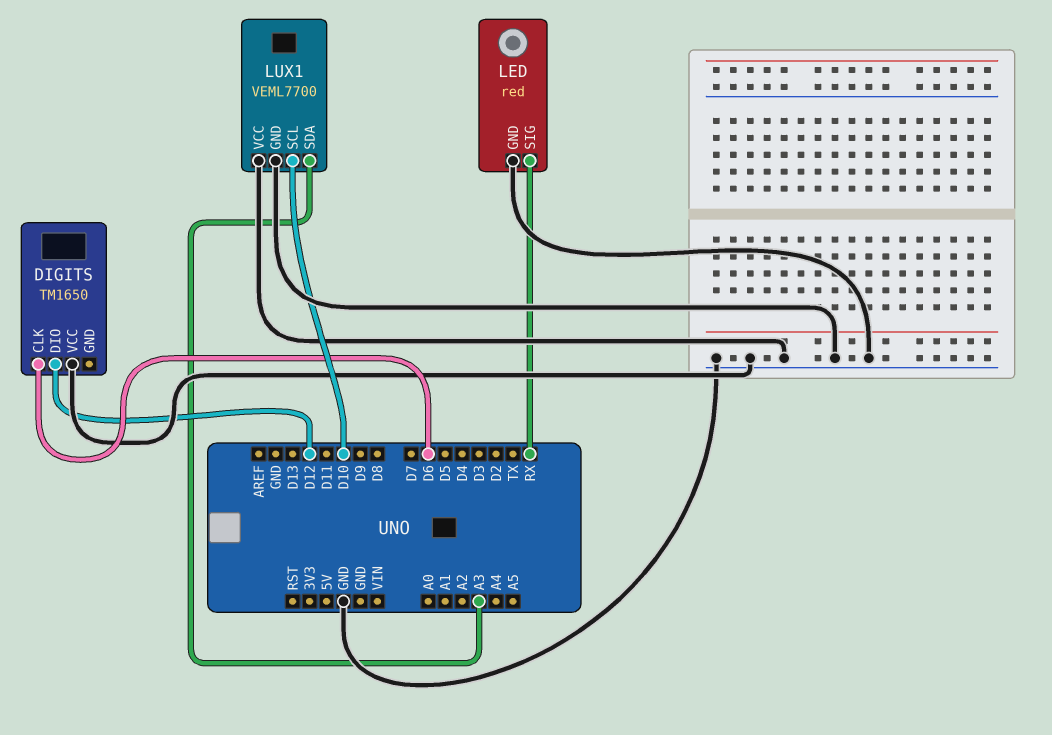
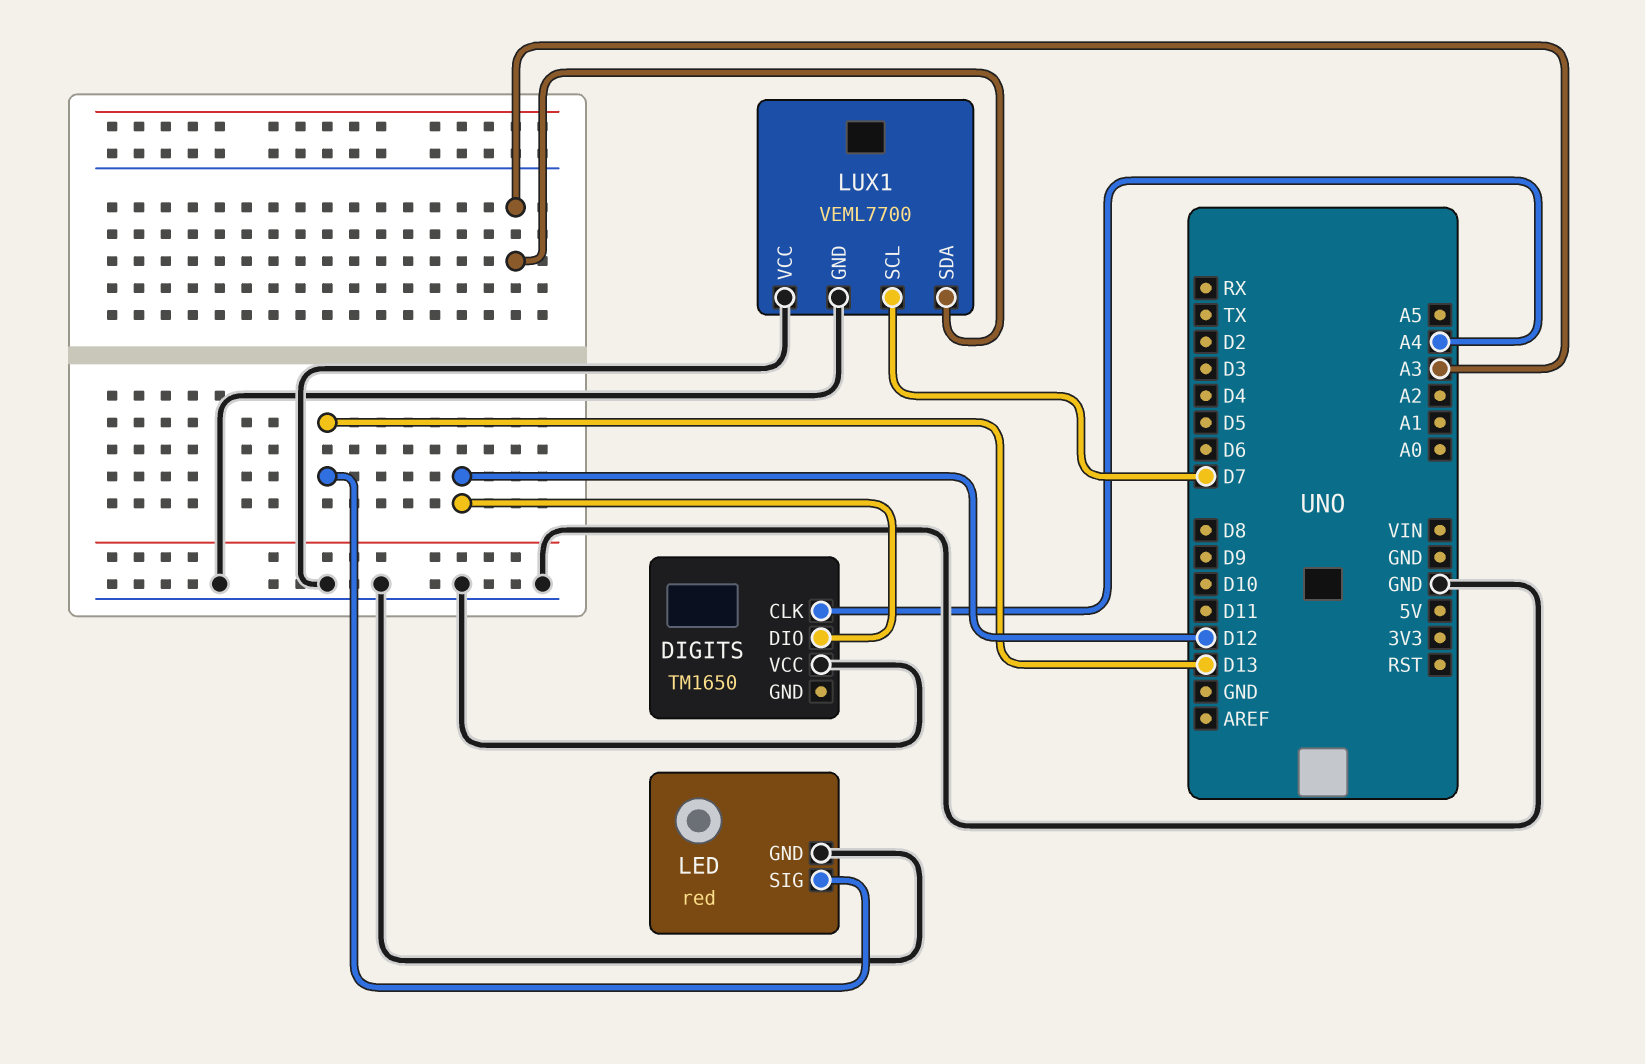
DIGITS pin CLK: D6 -> A4
LED pin SIG: RX -> D13
LUX1 pin SCL: D10 -> D7

